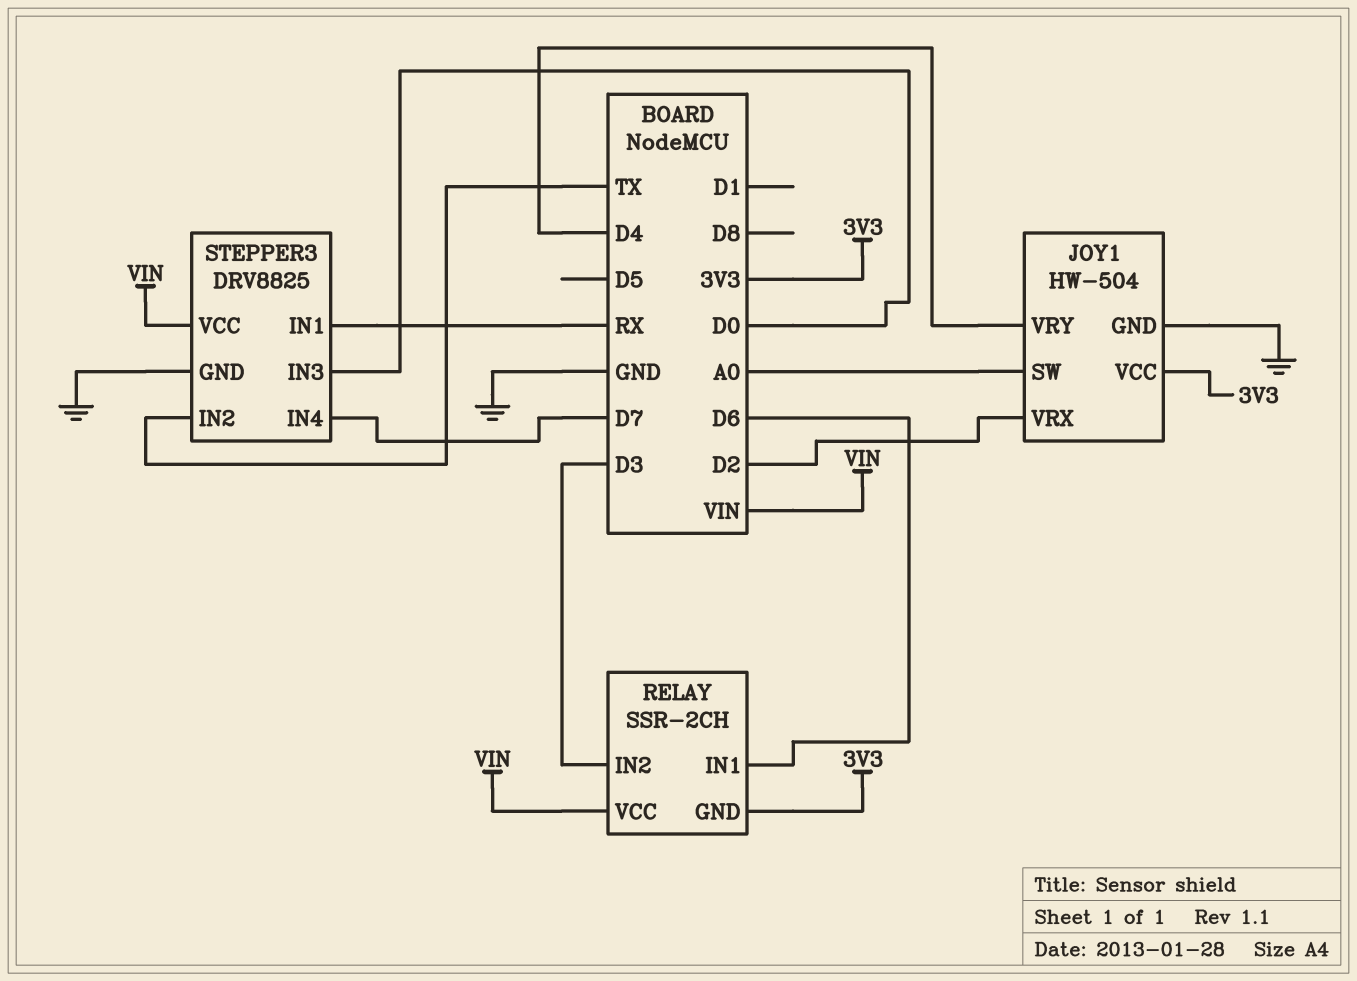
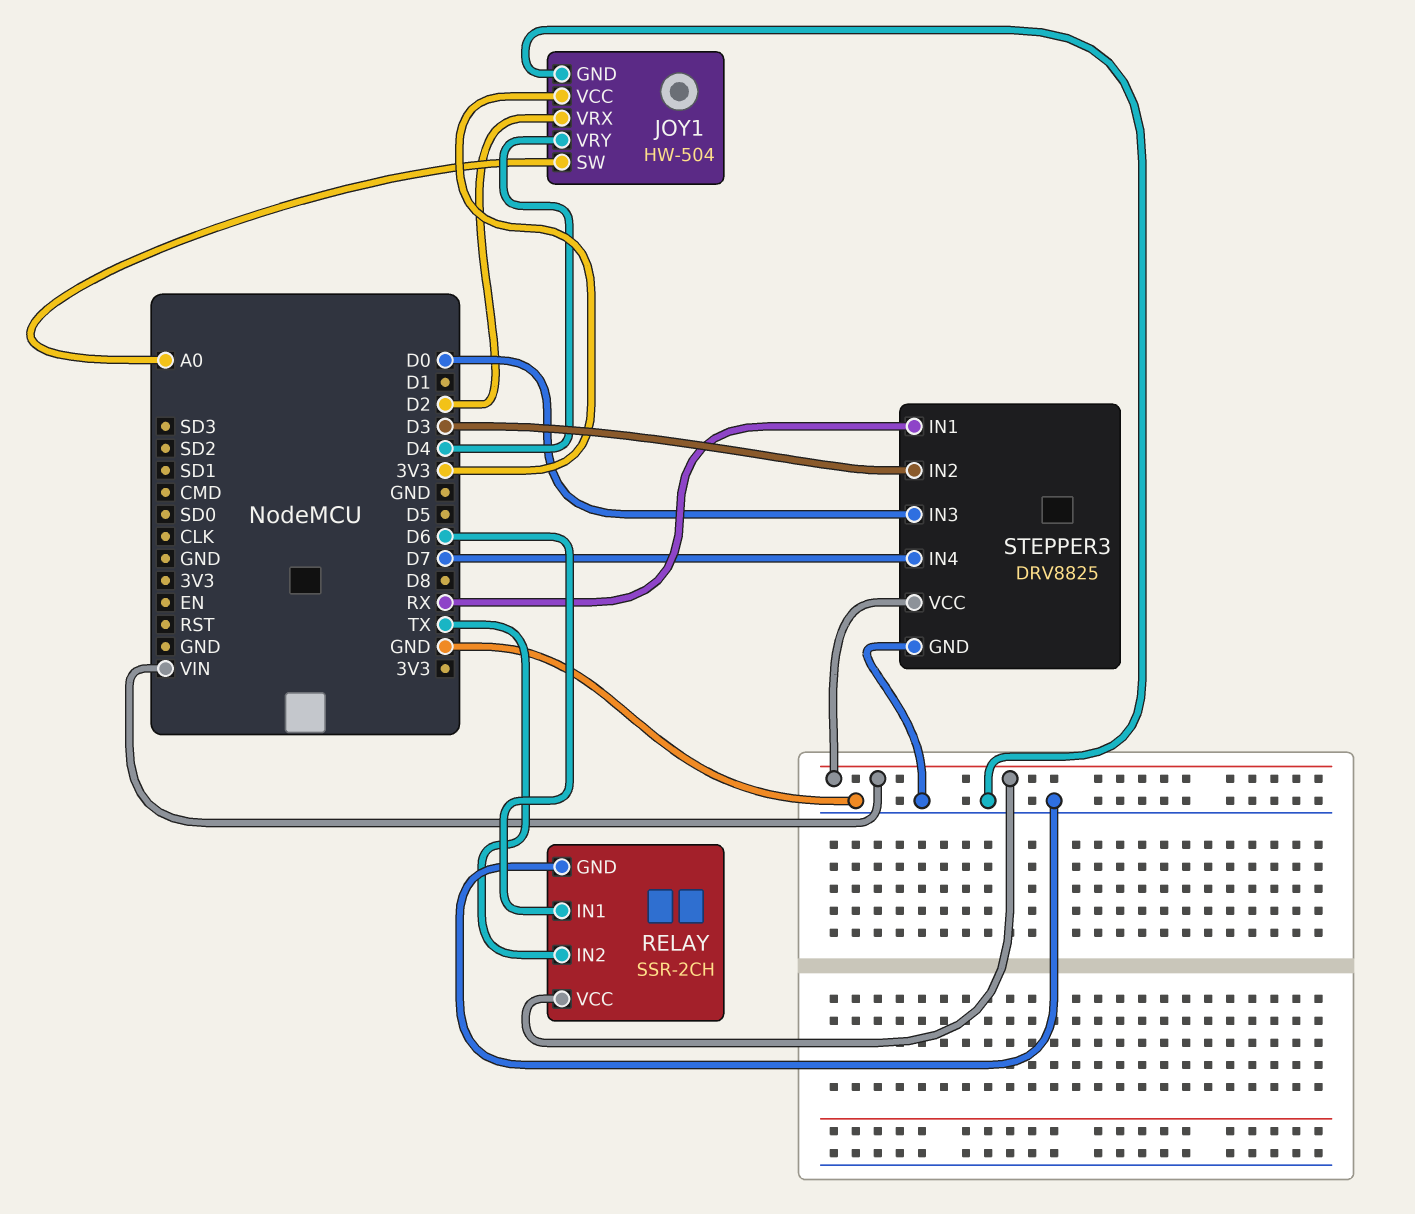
RELAY pin GND: 3V3 -> GND
RELAY pin IN2: D3 -> TX
STEPPER3 pin IN2: TX -> D3

